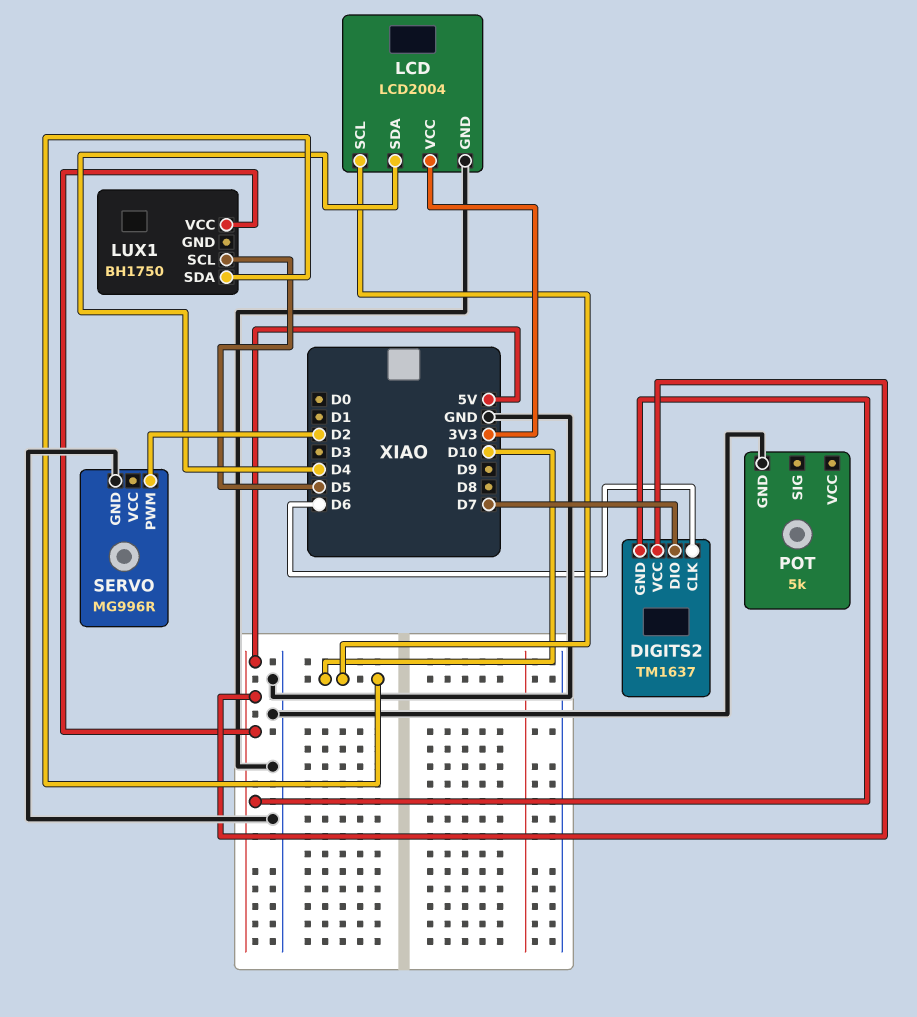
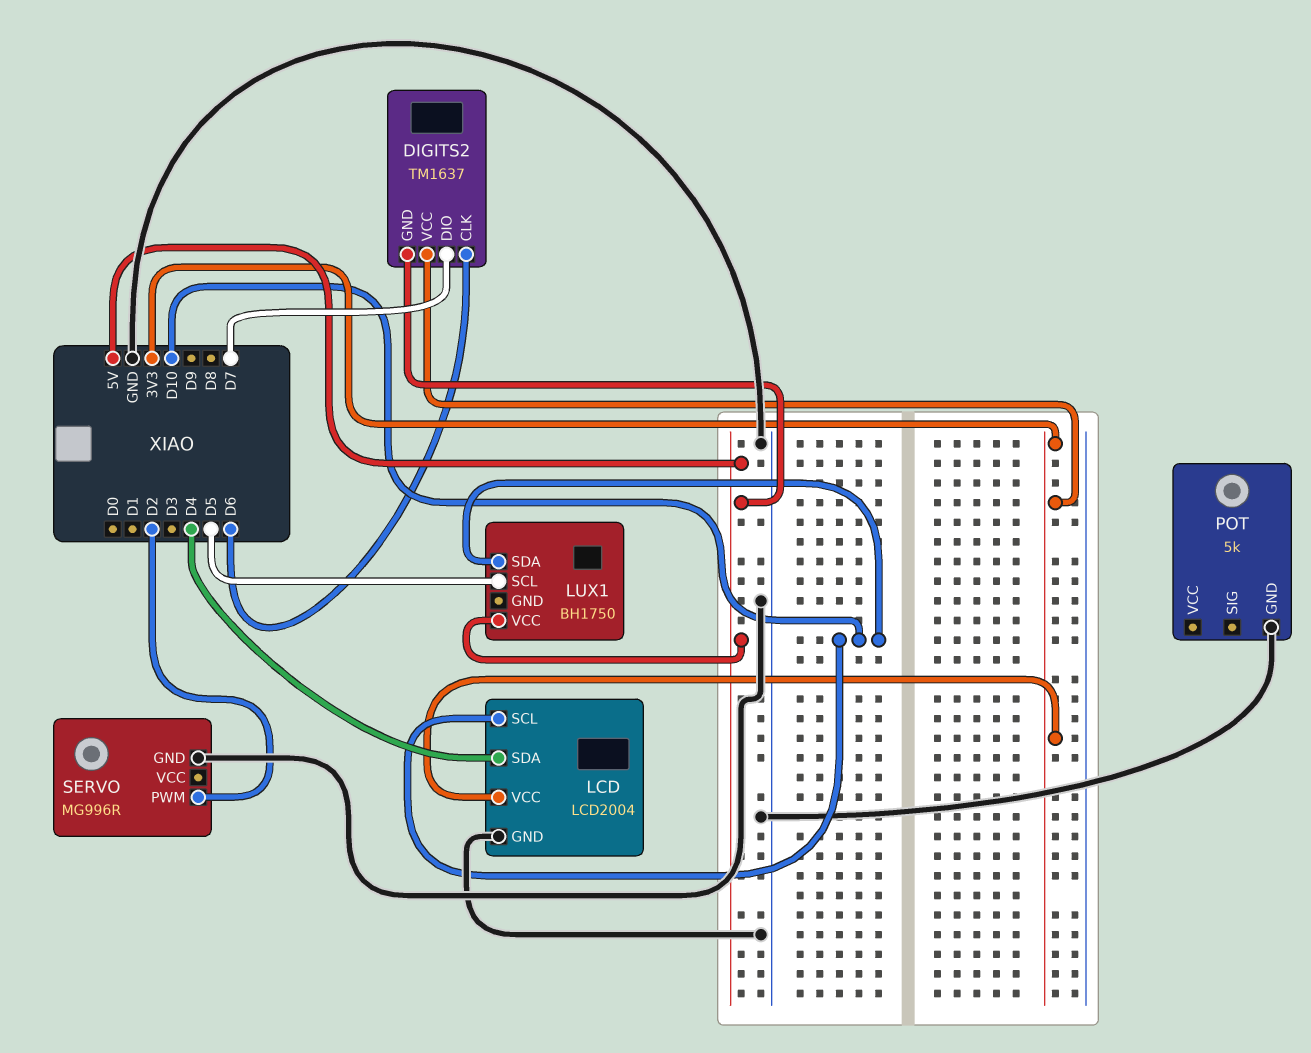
DIGITS2 pin VCC: 5V -> 3V3

